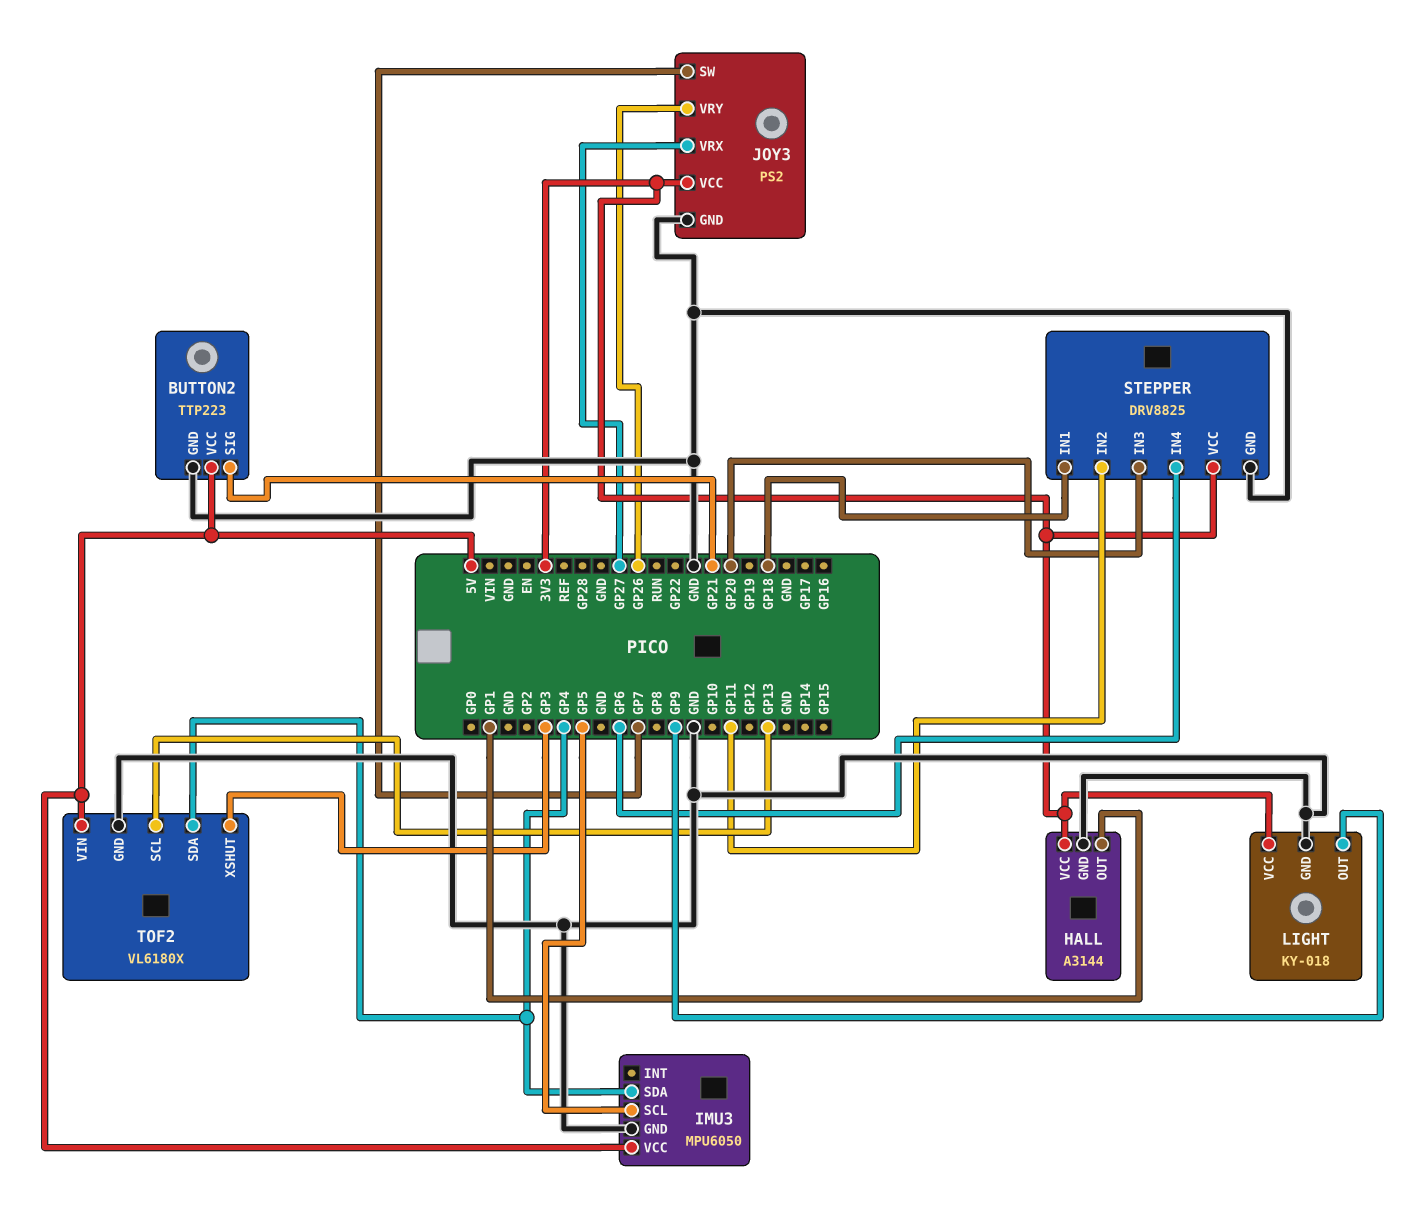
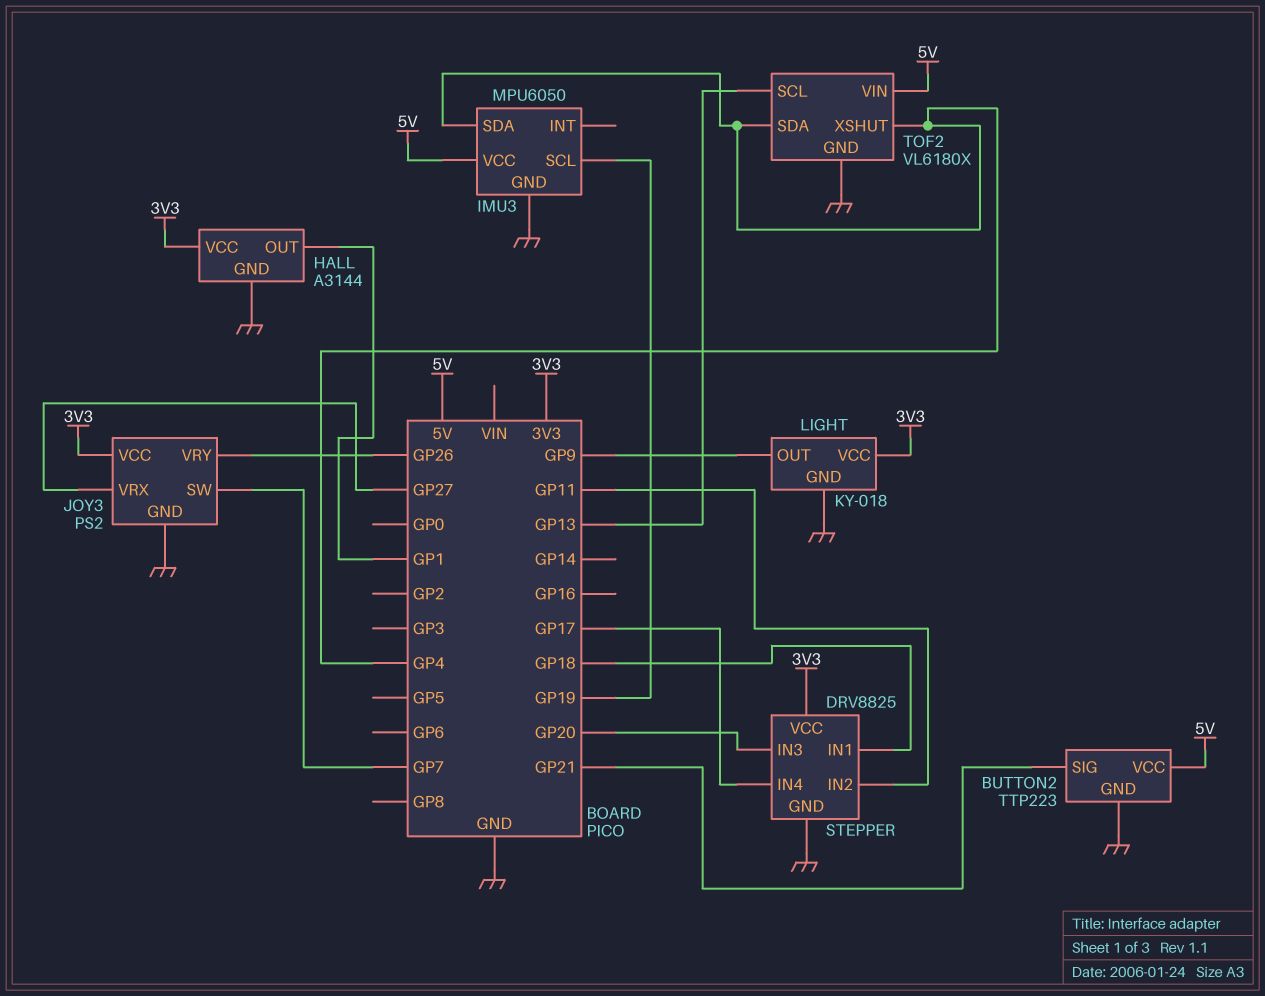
IMU3 pin SCL: GP5 -> GP19
STEPPER pin IN4: GP6 -> GP17
TOF2 pin XSHUT: GP3 -> GP4

